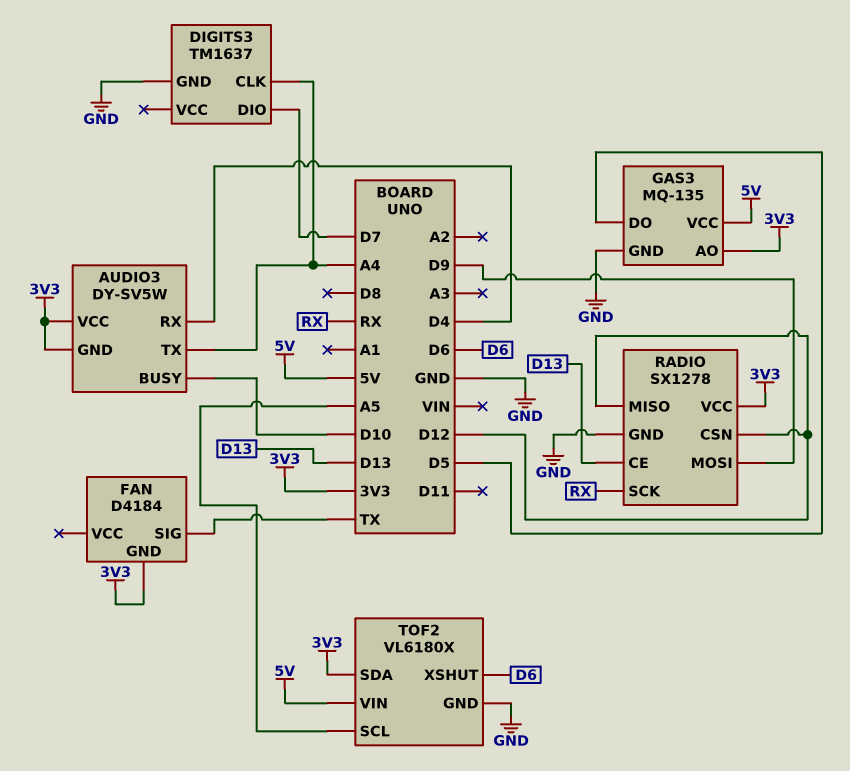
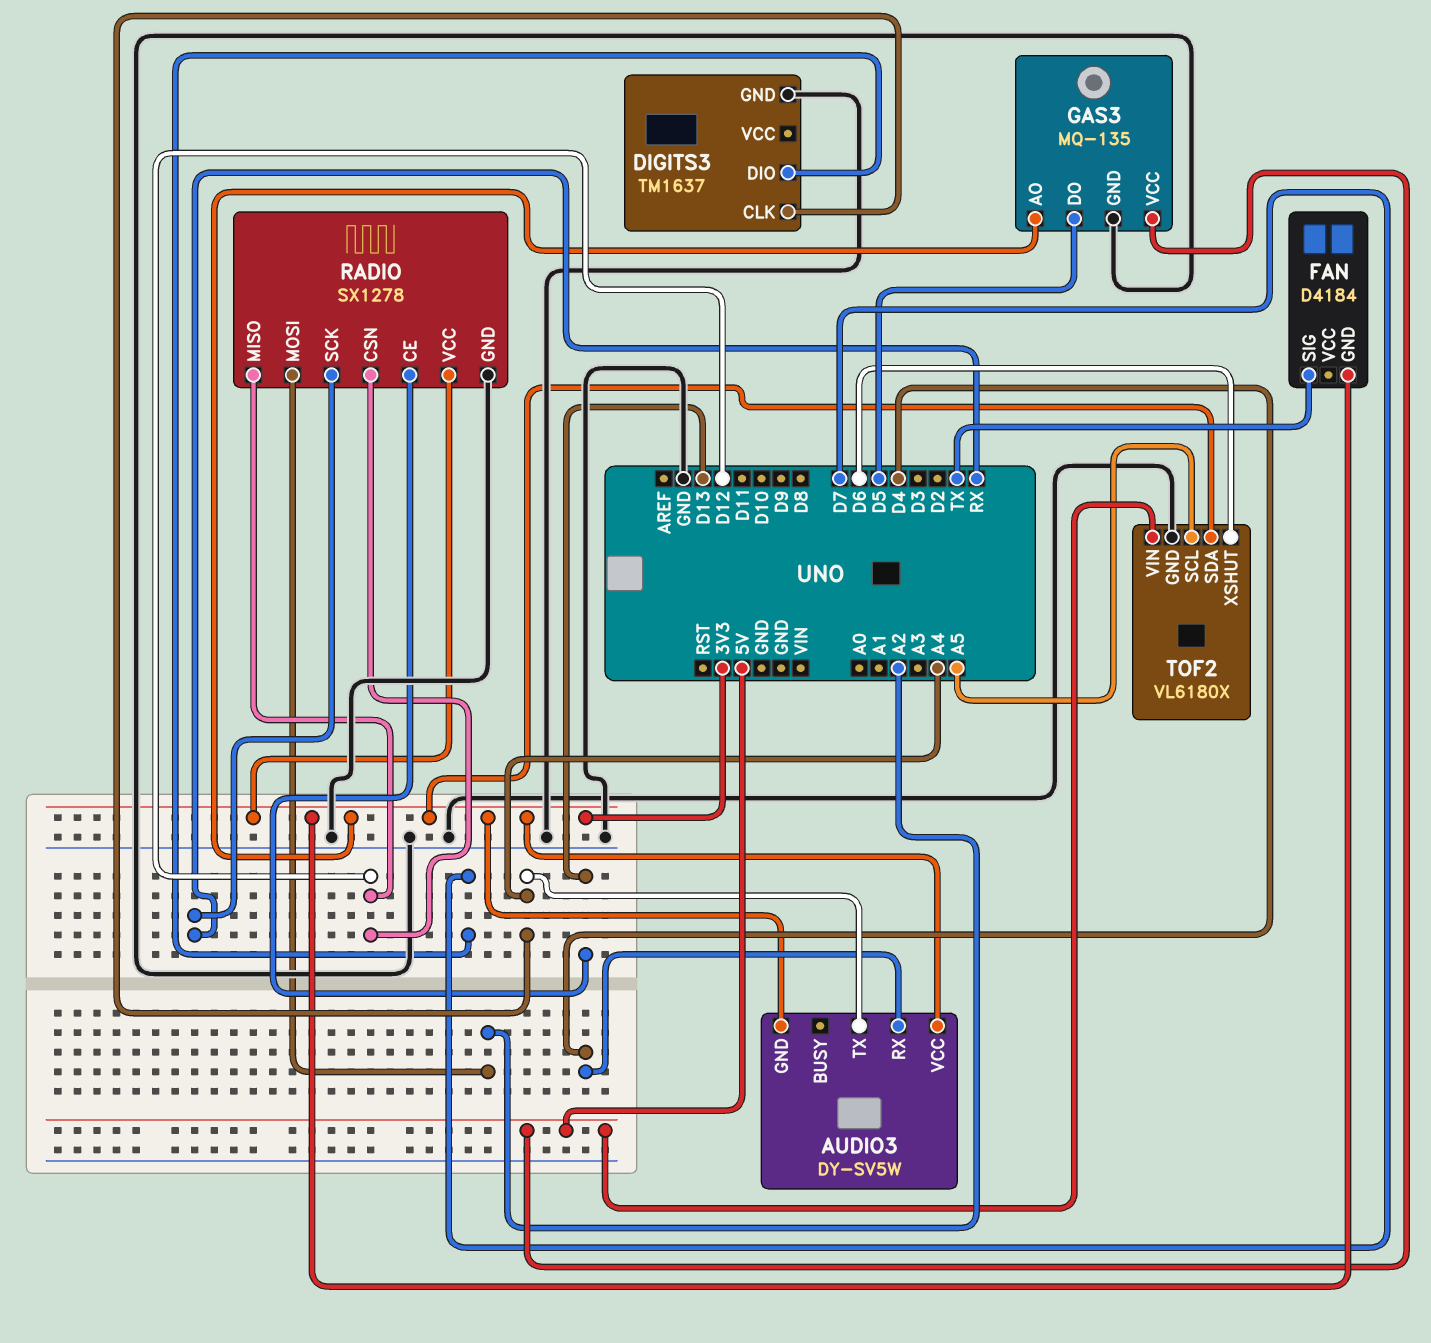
AUDIO3 pin BUSY: D10 -> none
RADIO pin MOSI: D9 -> A2

